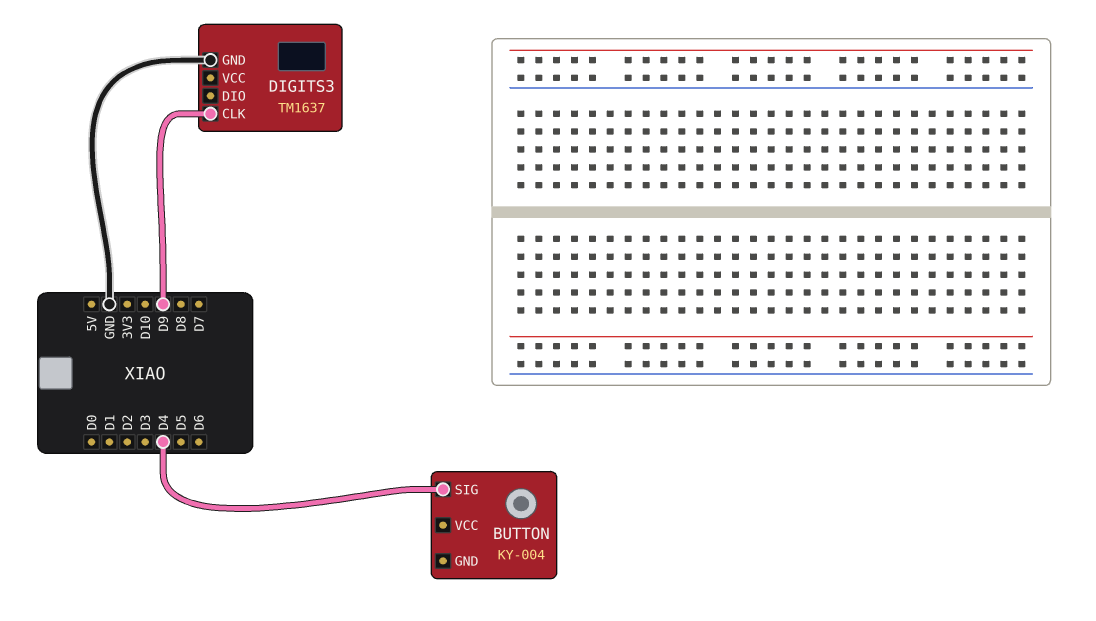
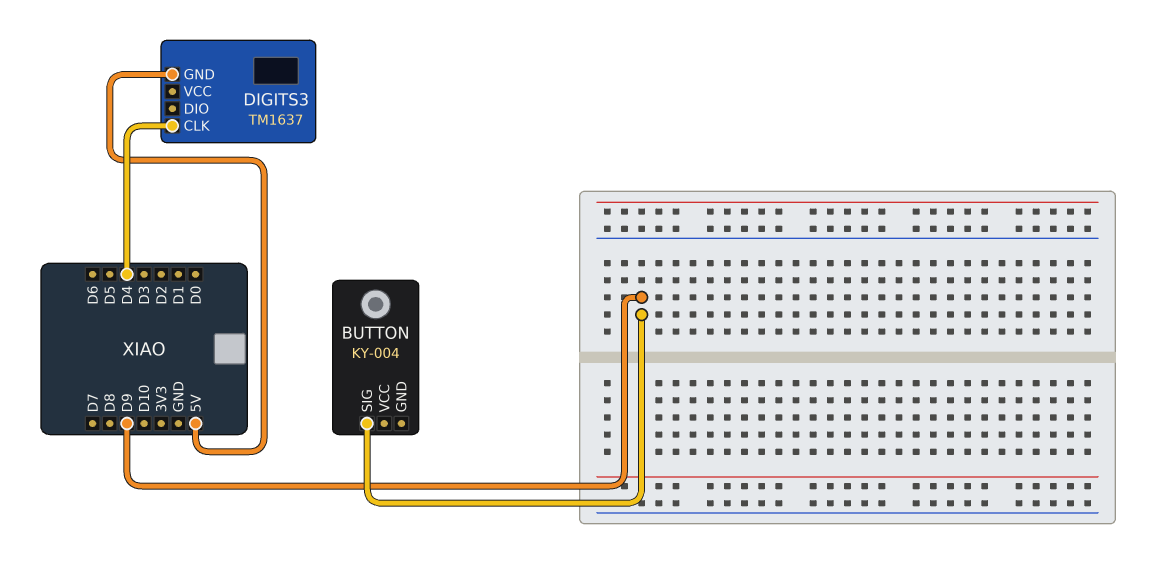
BUTTON pin SIG: D4 -> D9
DIGITS3 pin CLK: D9 -> D4
DIGITS3 pin GND: GND -> 5V

